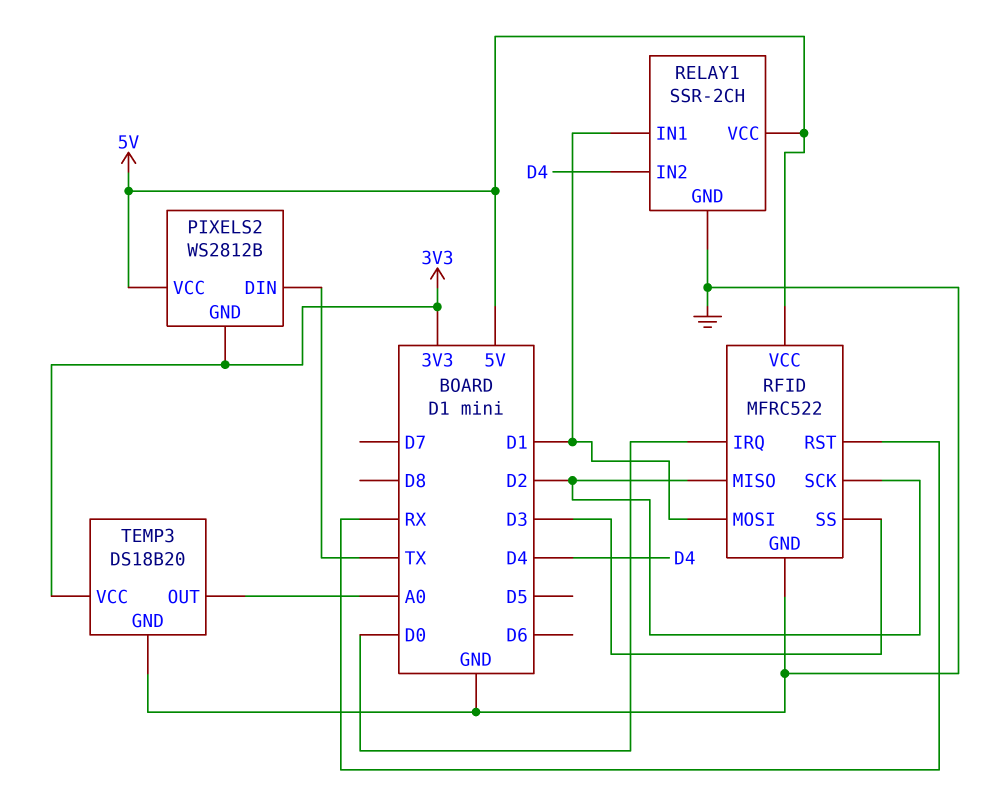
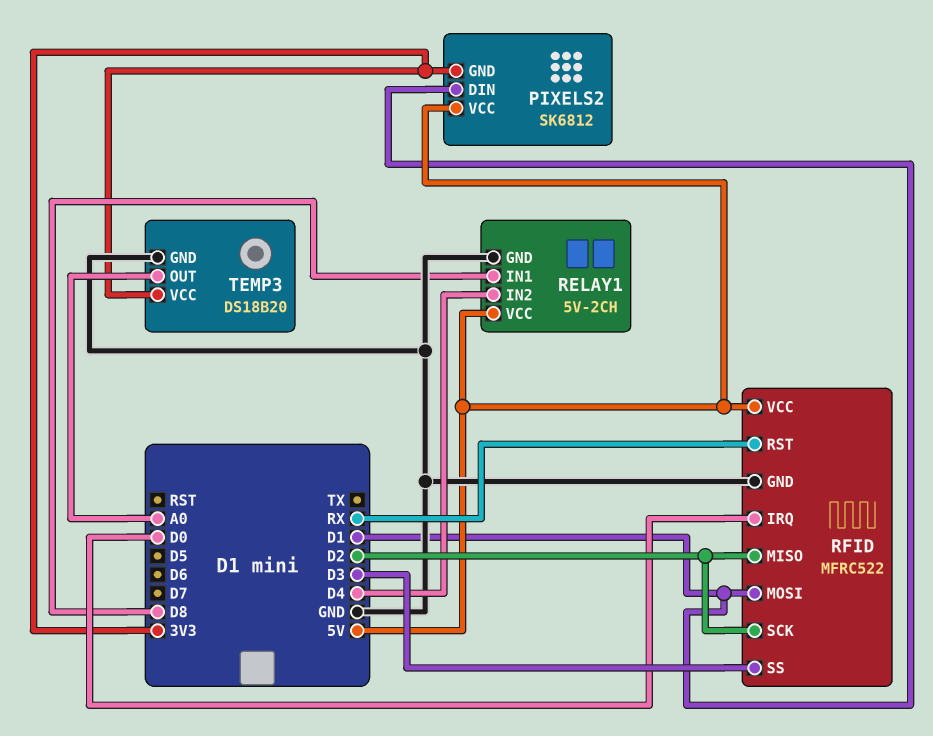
PIXELS2: WS2812B -> SK6812
PIXELS2 pin DIN: TX -> D1
RELAY1: SSR-2CH -> 5V-2CH
RELAY1 pin IN1: D1 -> D8

